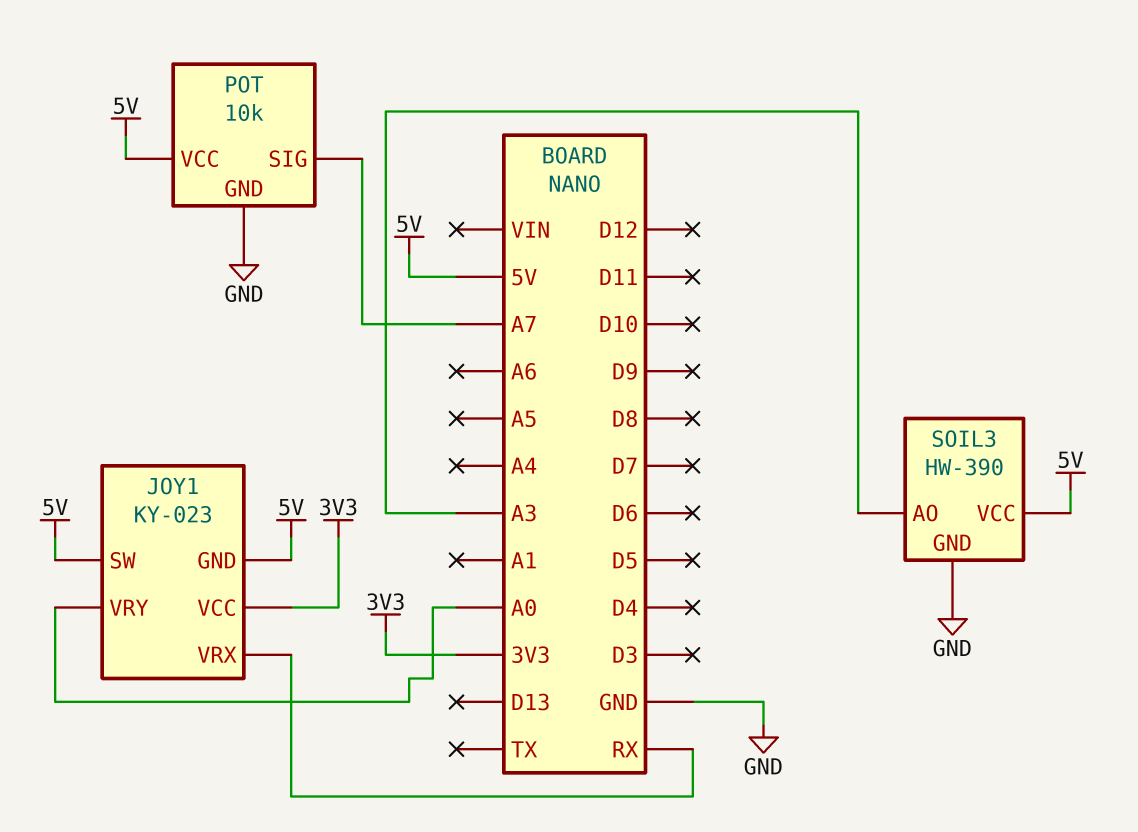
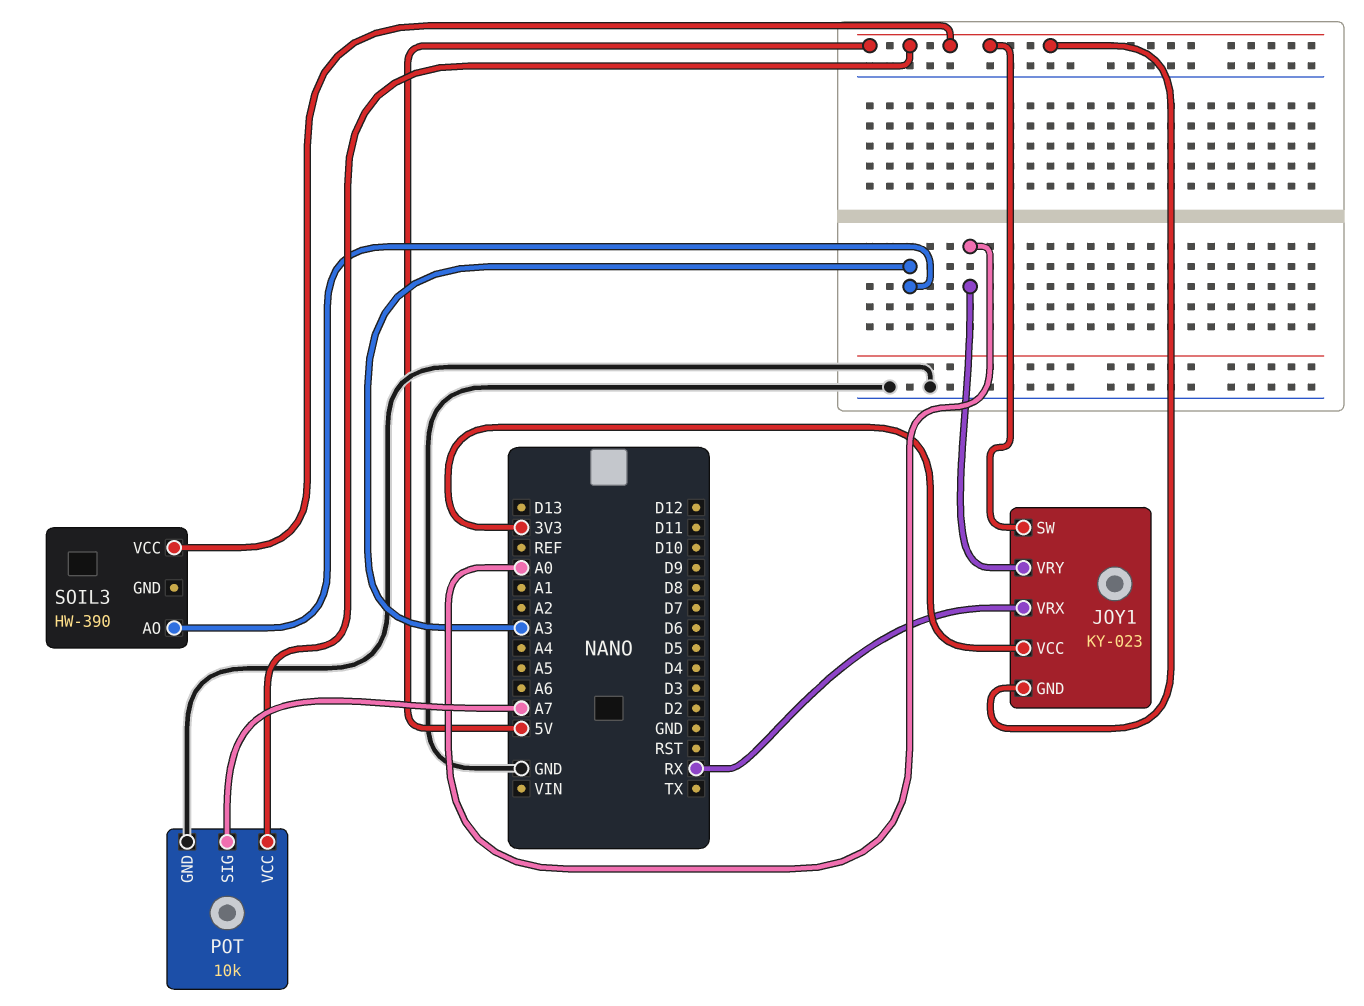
SOIL3 pin GND: GND -> none

